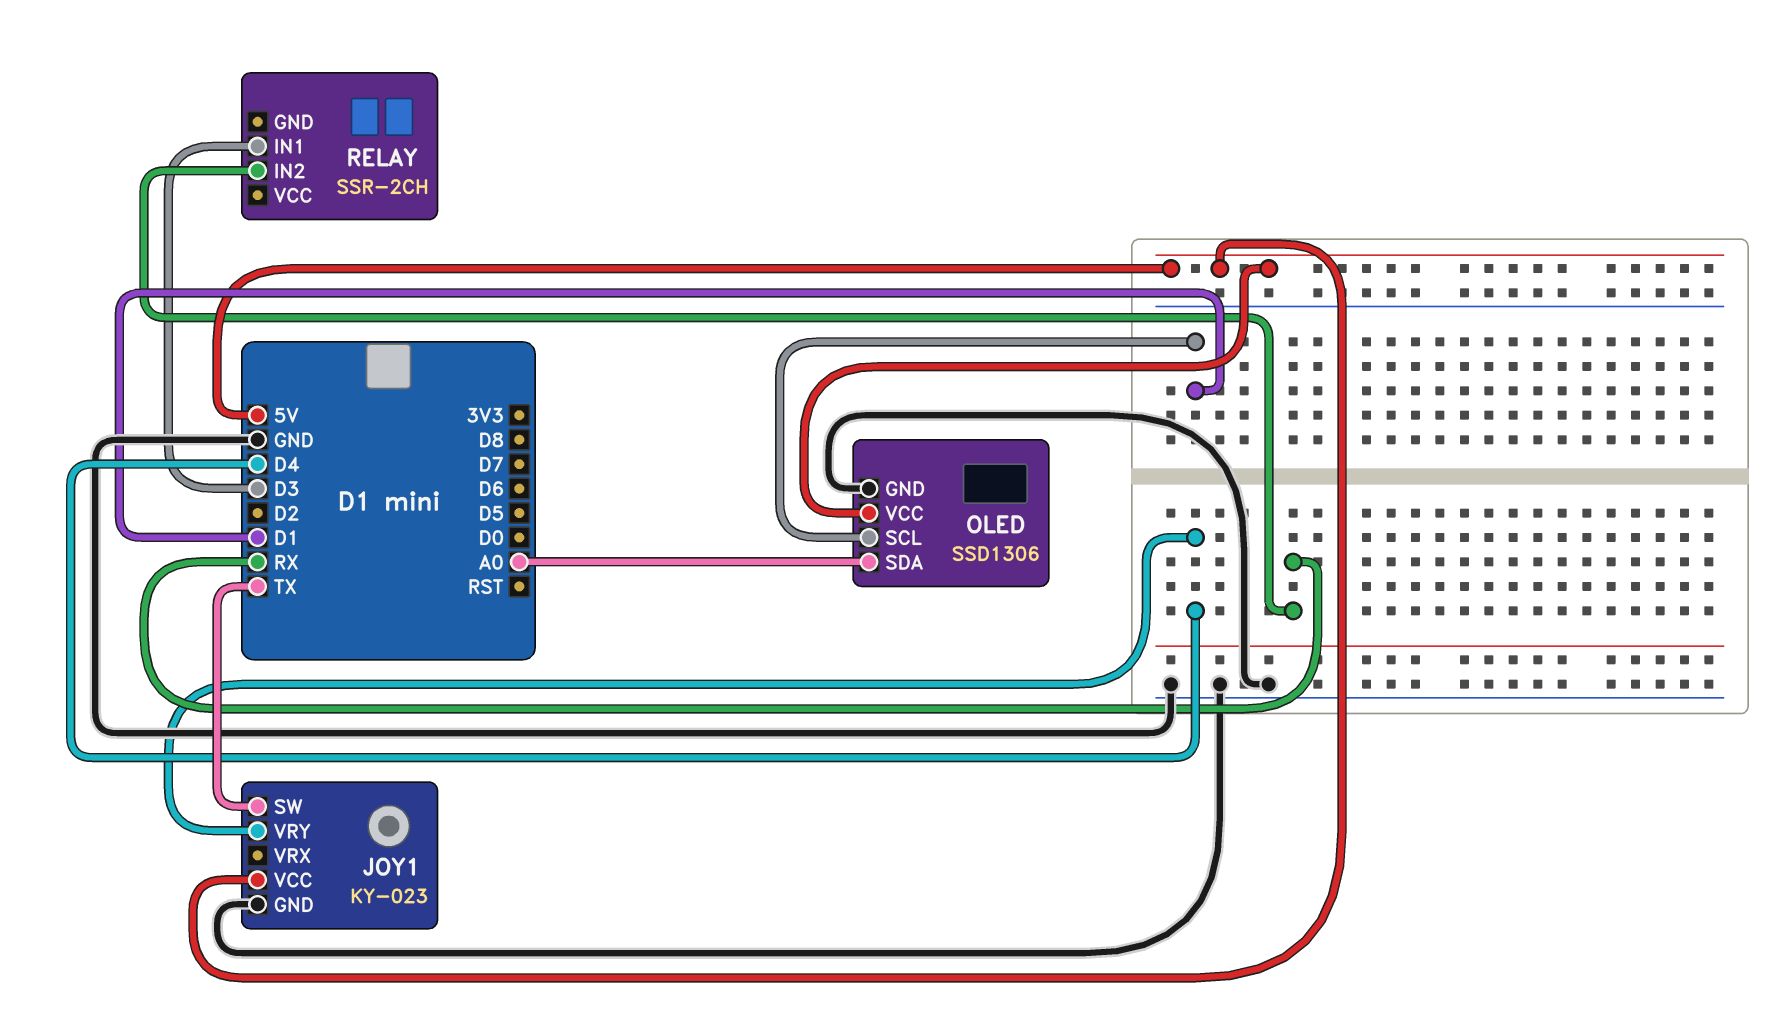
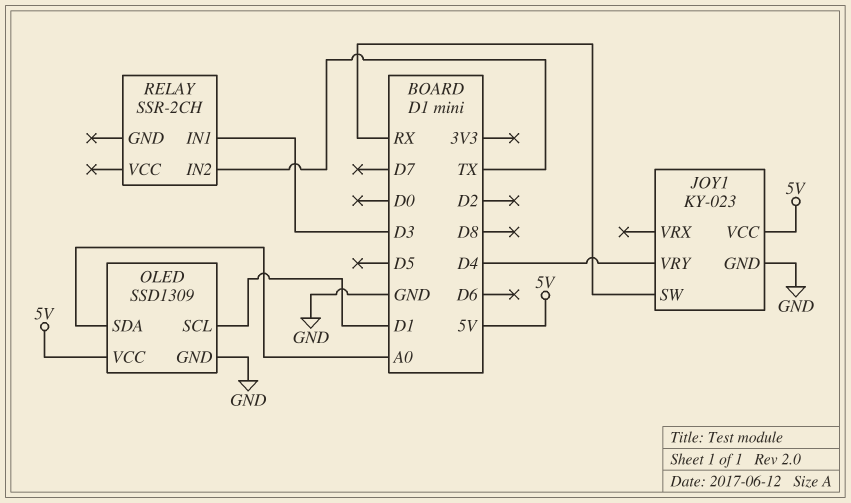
JOY1 pin SW: TX -> RX
OLED: SSD1306 -> SSD1309
RELAY pin IN2: RX -> TX

